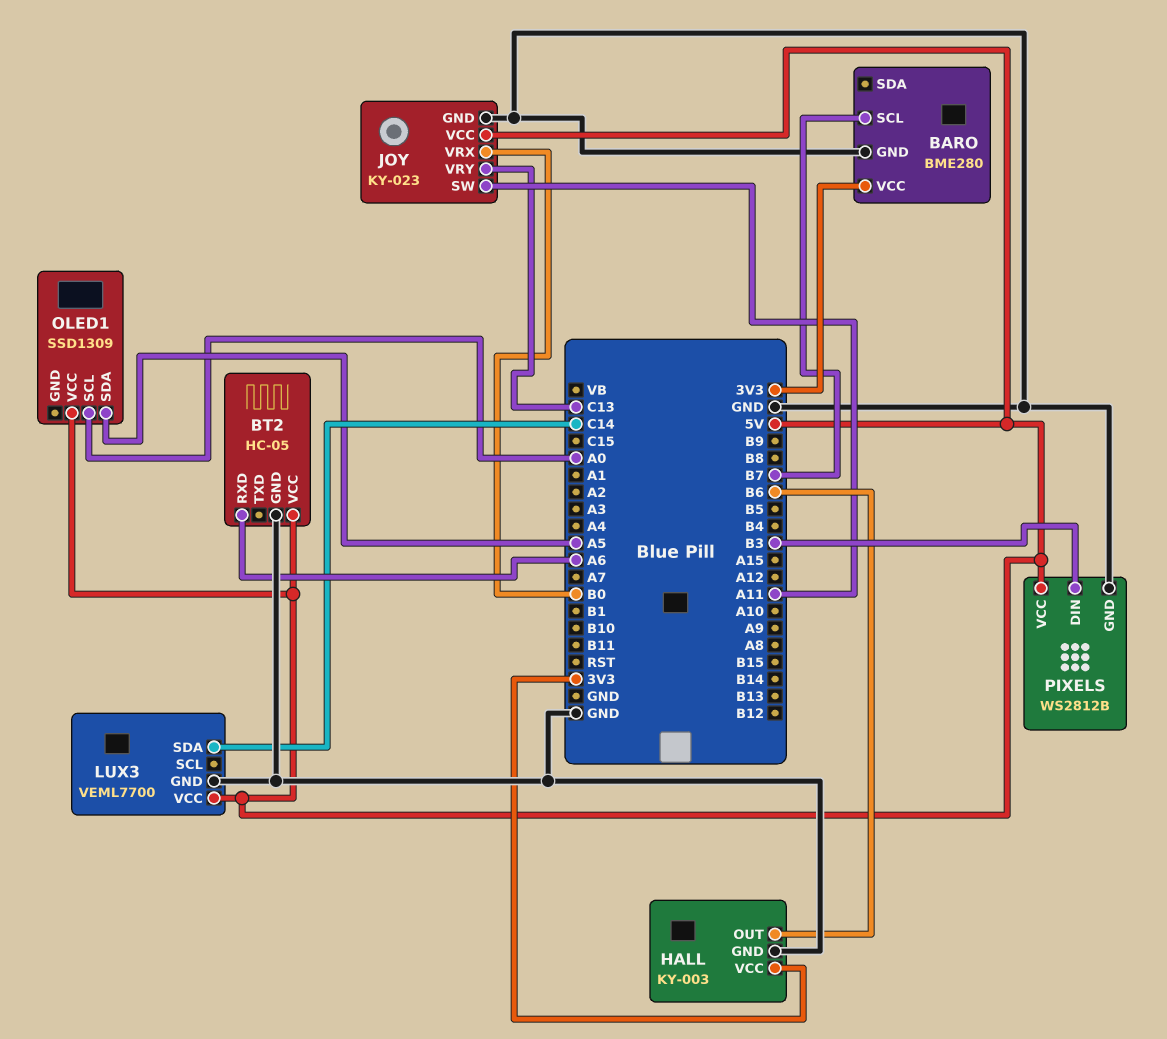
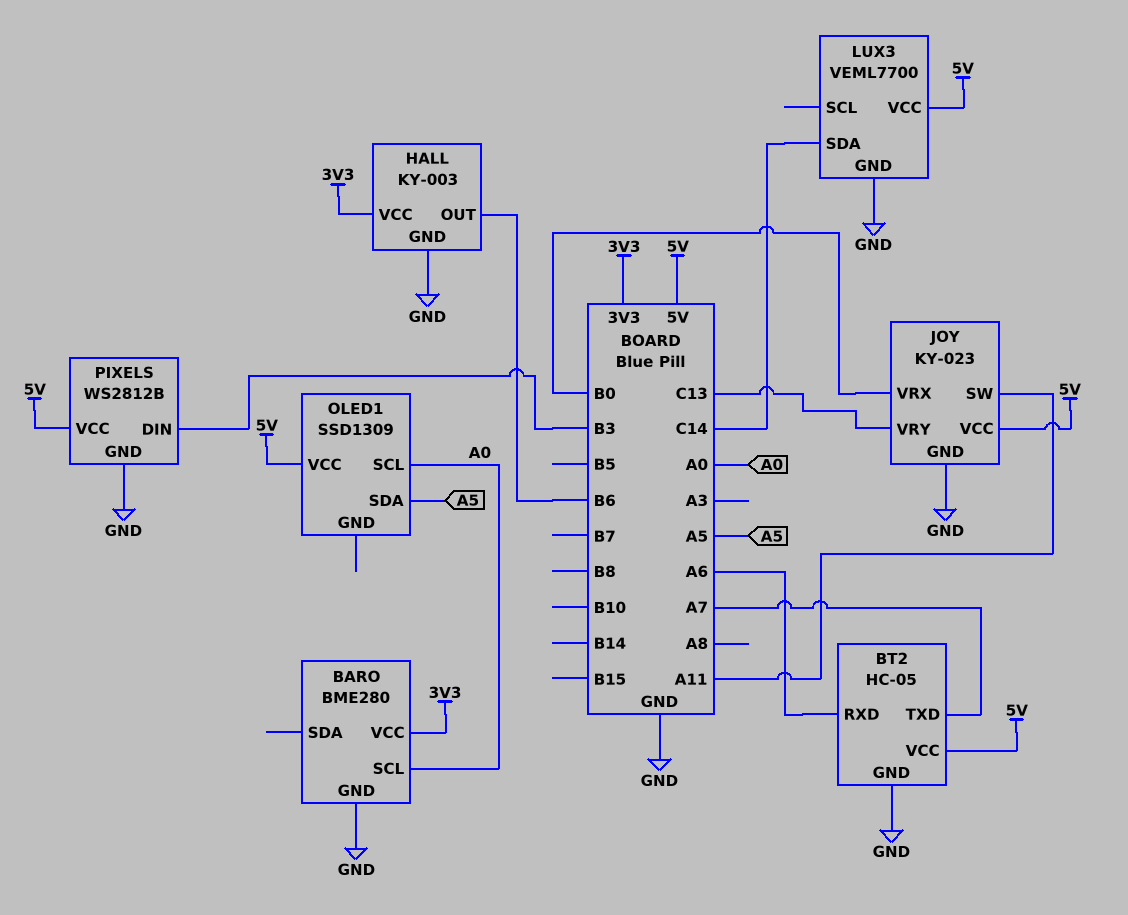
BARO pin SCL: B7 -> A0
BT2 pin TXD: none -> A7

